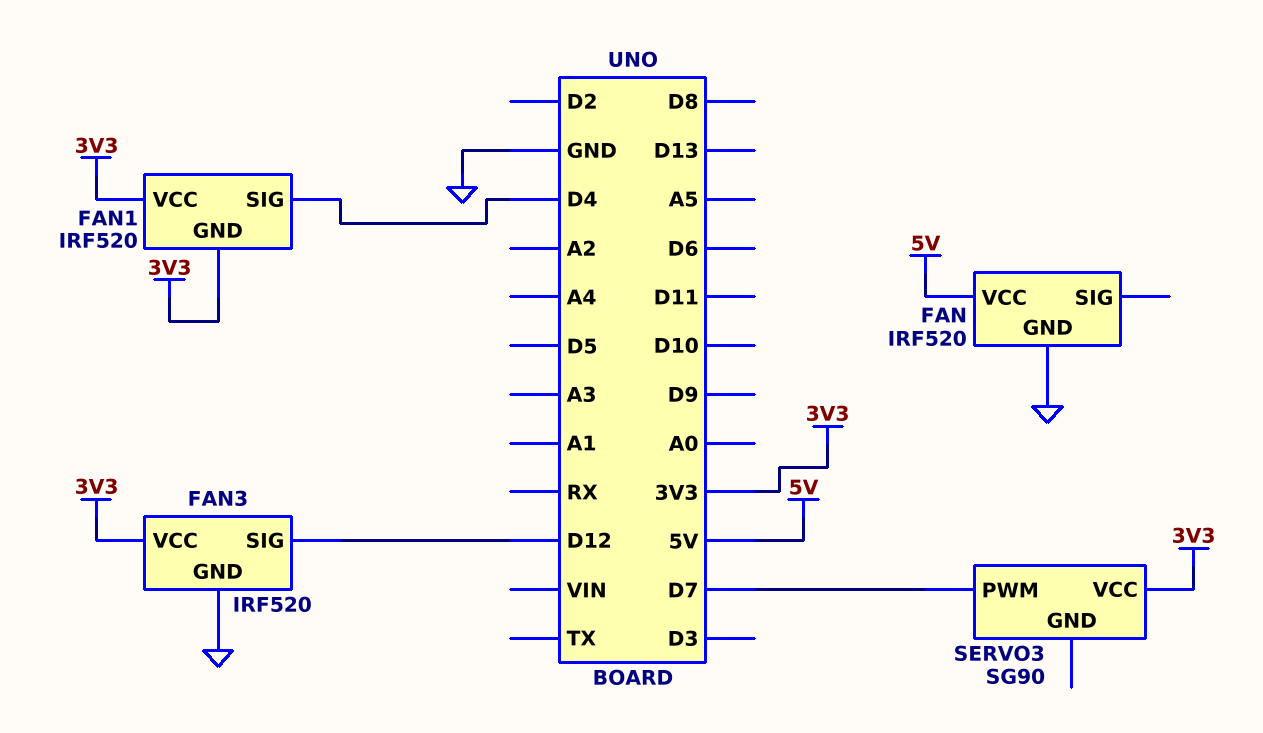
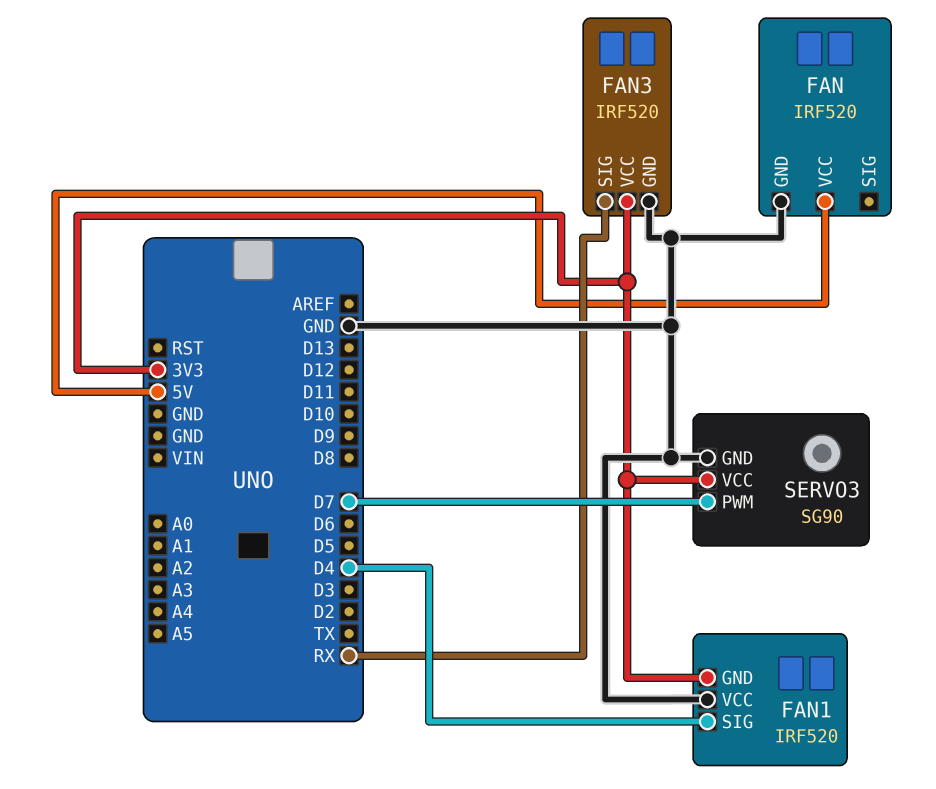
FAN1 pin VCC: 3V3 -> GND
FAN3 pin SIG: D12 -> RX
SERVO3 pin GND: none -> GND

